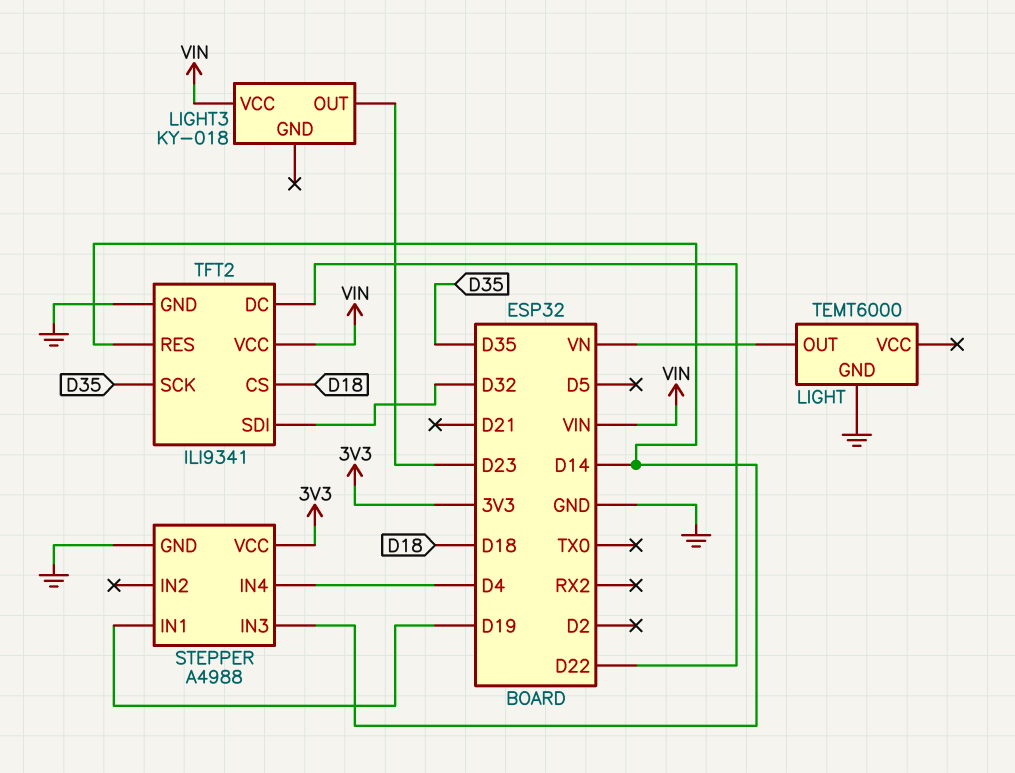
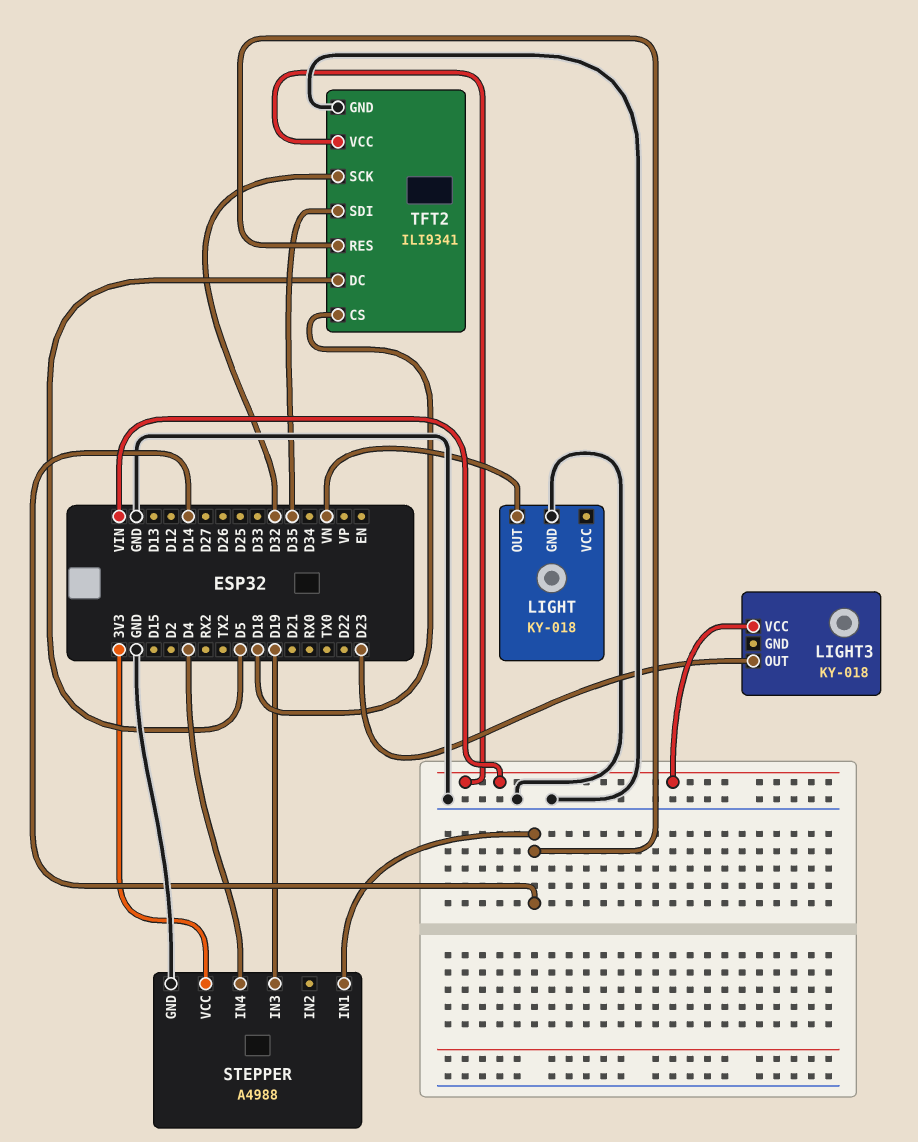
LIGHT: TEMT6000 -> KY-018
STEPPER pin IN1: D19 -> D14
STEPPER pin IN3: D14 -> D19
TFT2 pin DC: D22 -> D5
TFT2 pin SCK: D35 -> D32
TFT2 pin SDI: D32 -> D35

